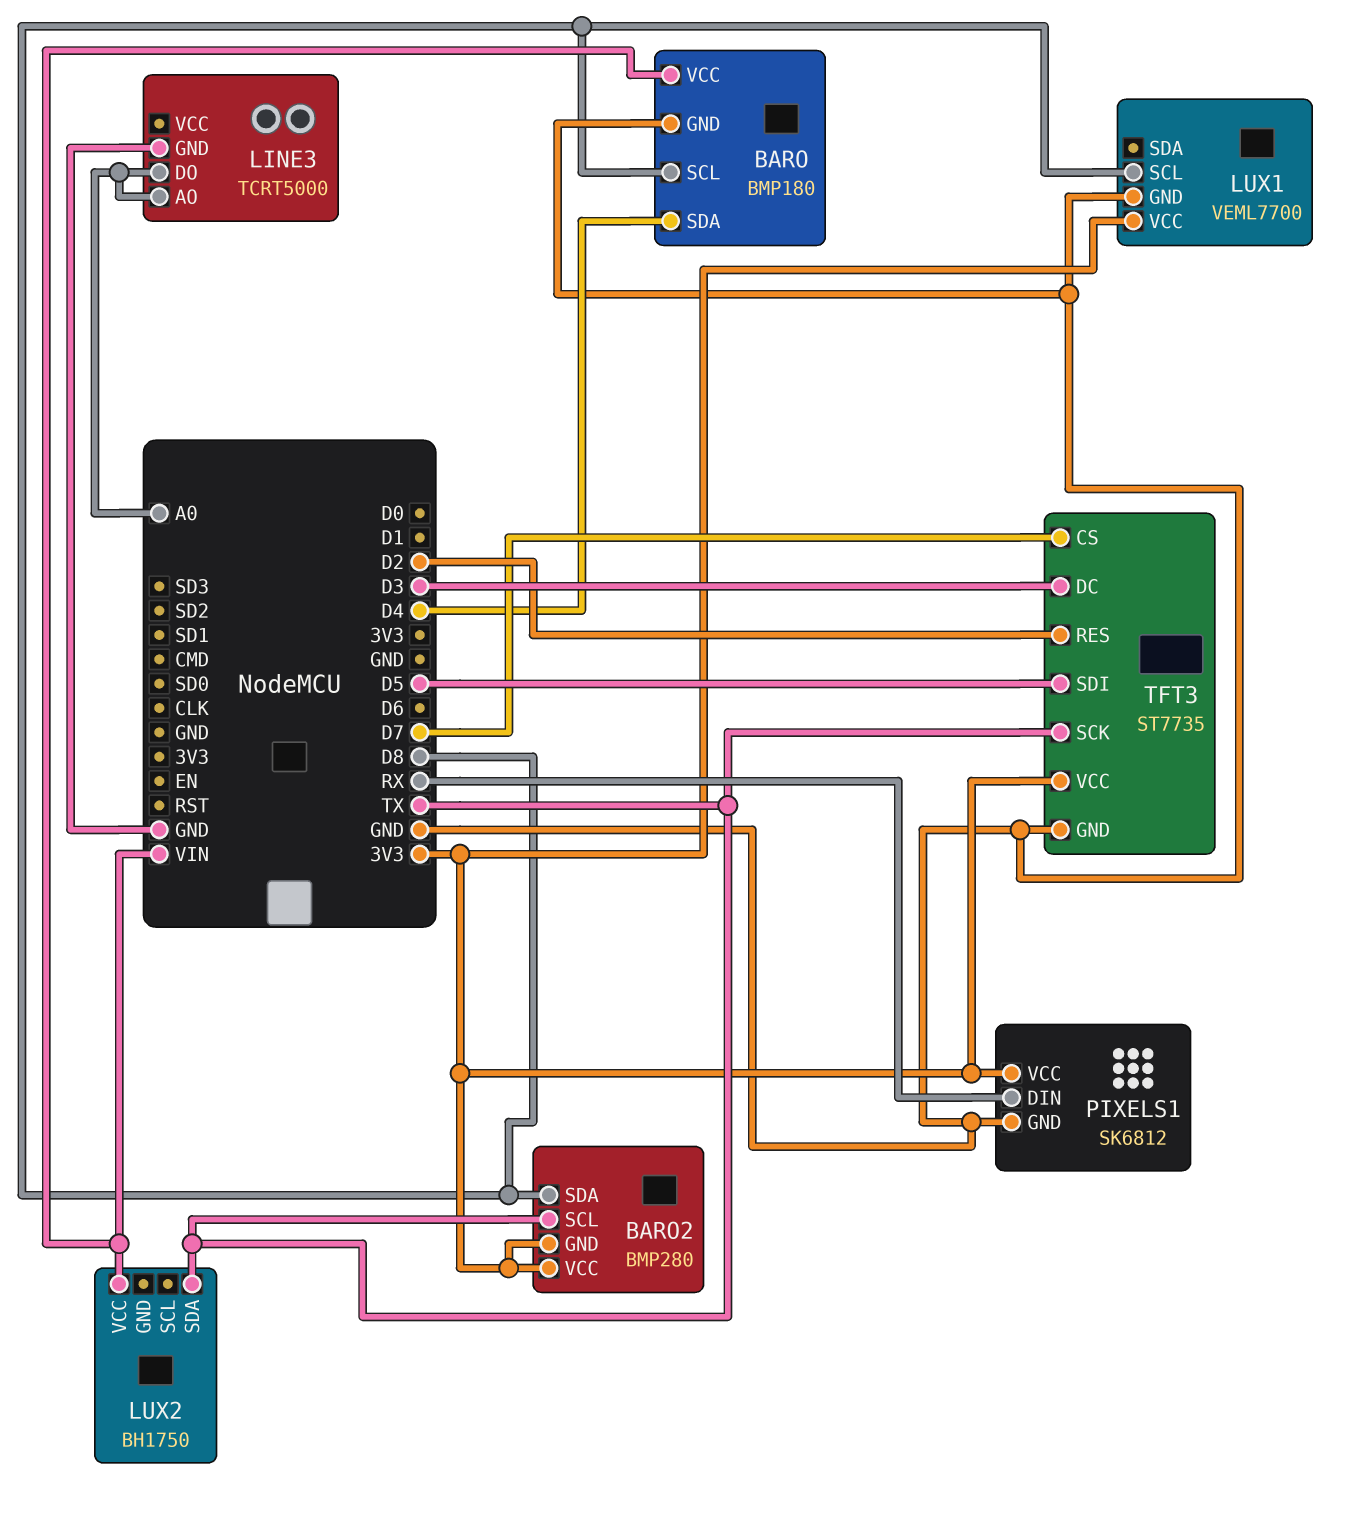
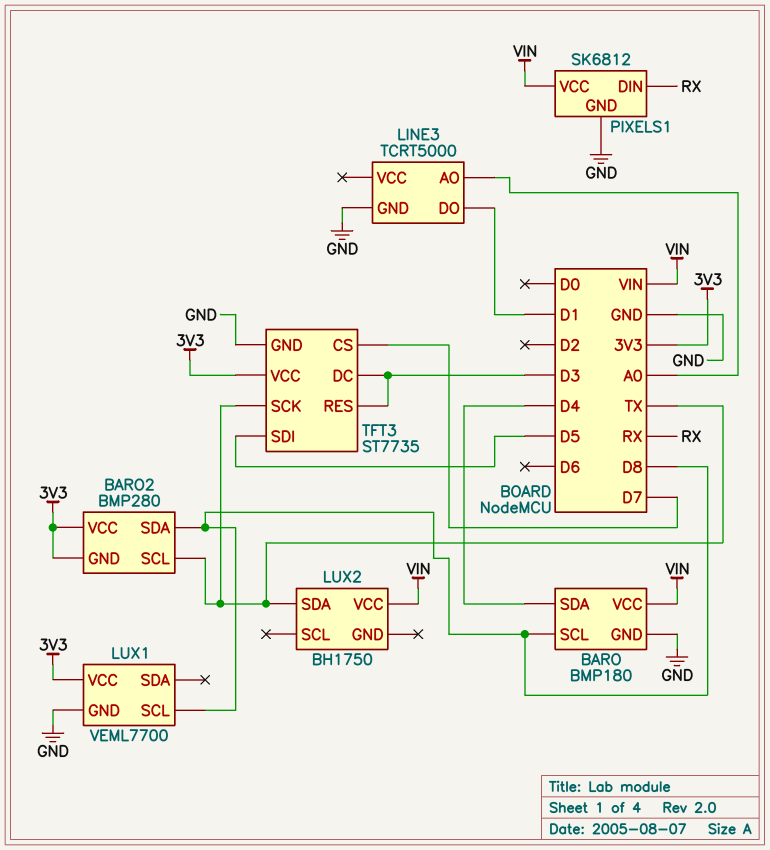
LINE3 pin DO: A0 -> D1
PIXELS1 pin VCC: 3V3 -> VIN
TFT3 pin RES: D2 -> D3

